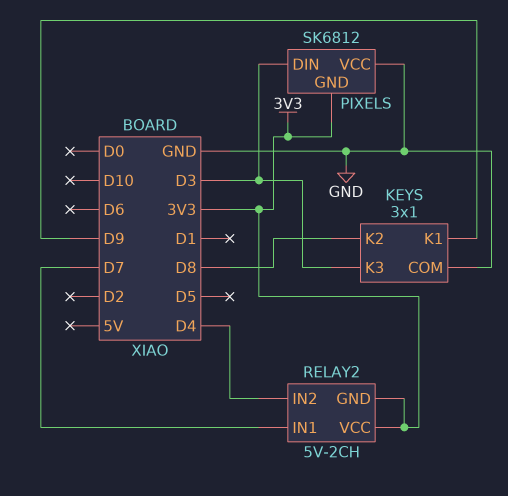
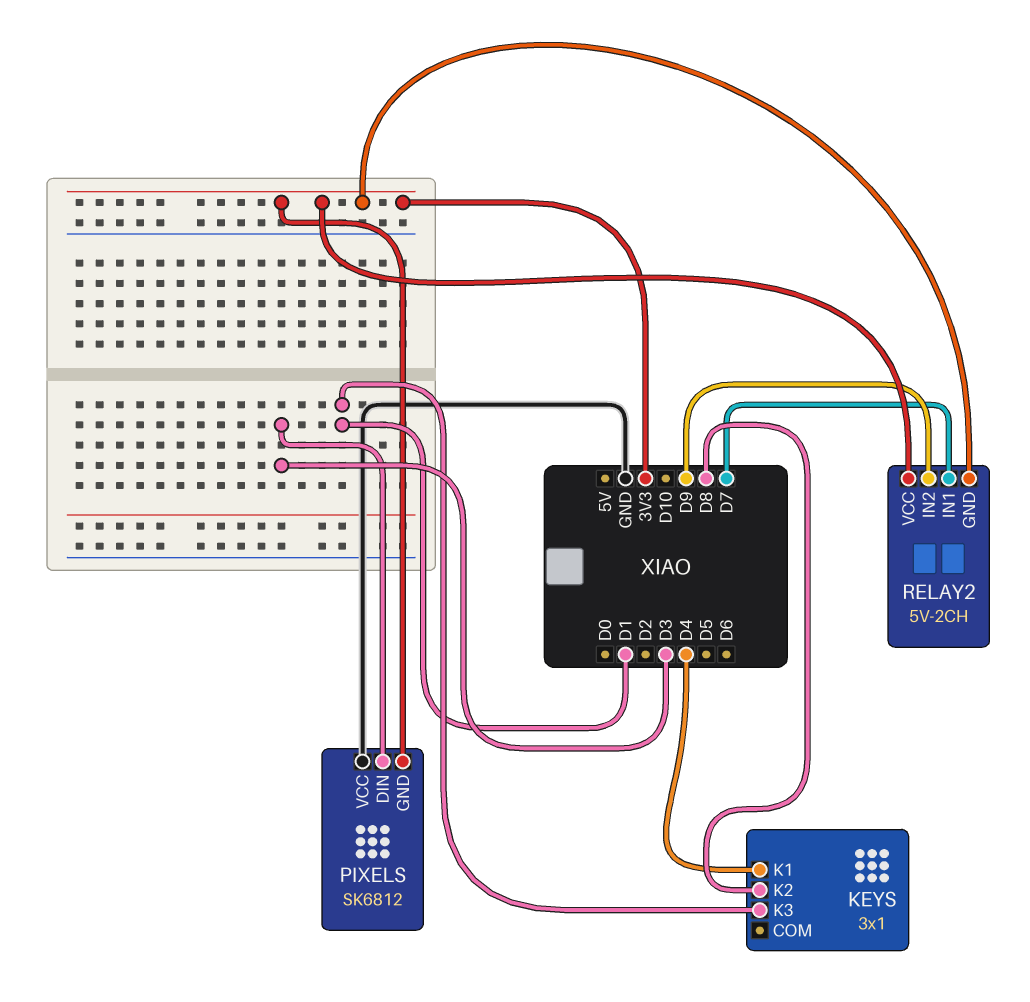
KEYS pin COM: GND -> none
KEYS pin K1: D9 -> D4
KEYS pin K3: D3 -> D1
RELAY2 pin IN2: D4 -> D9

